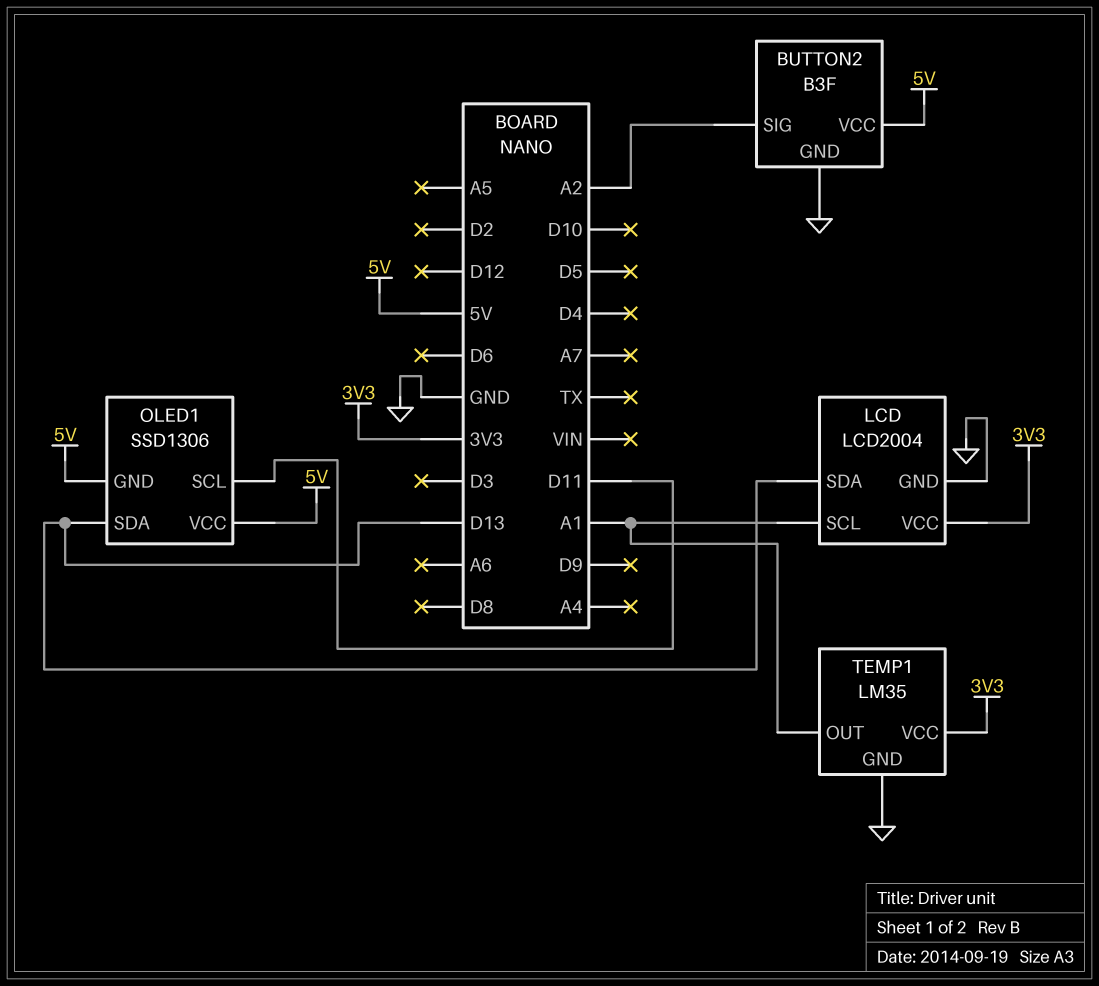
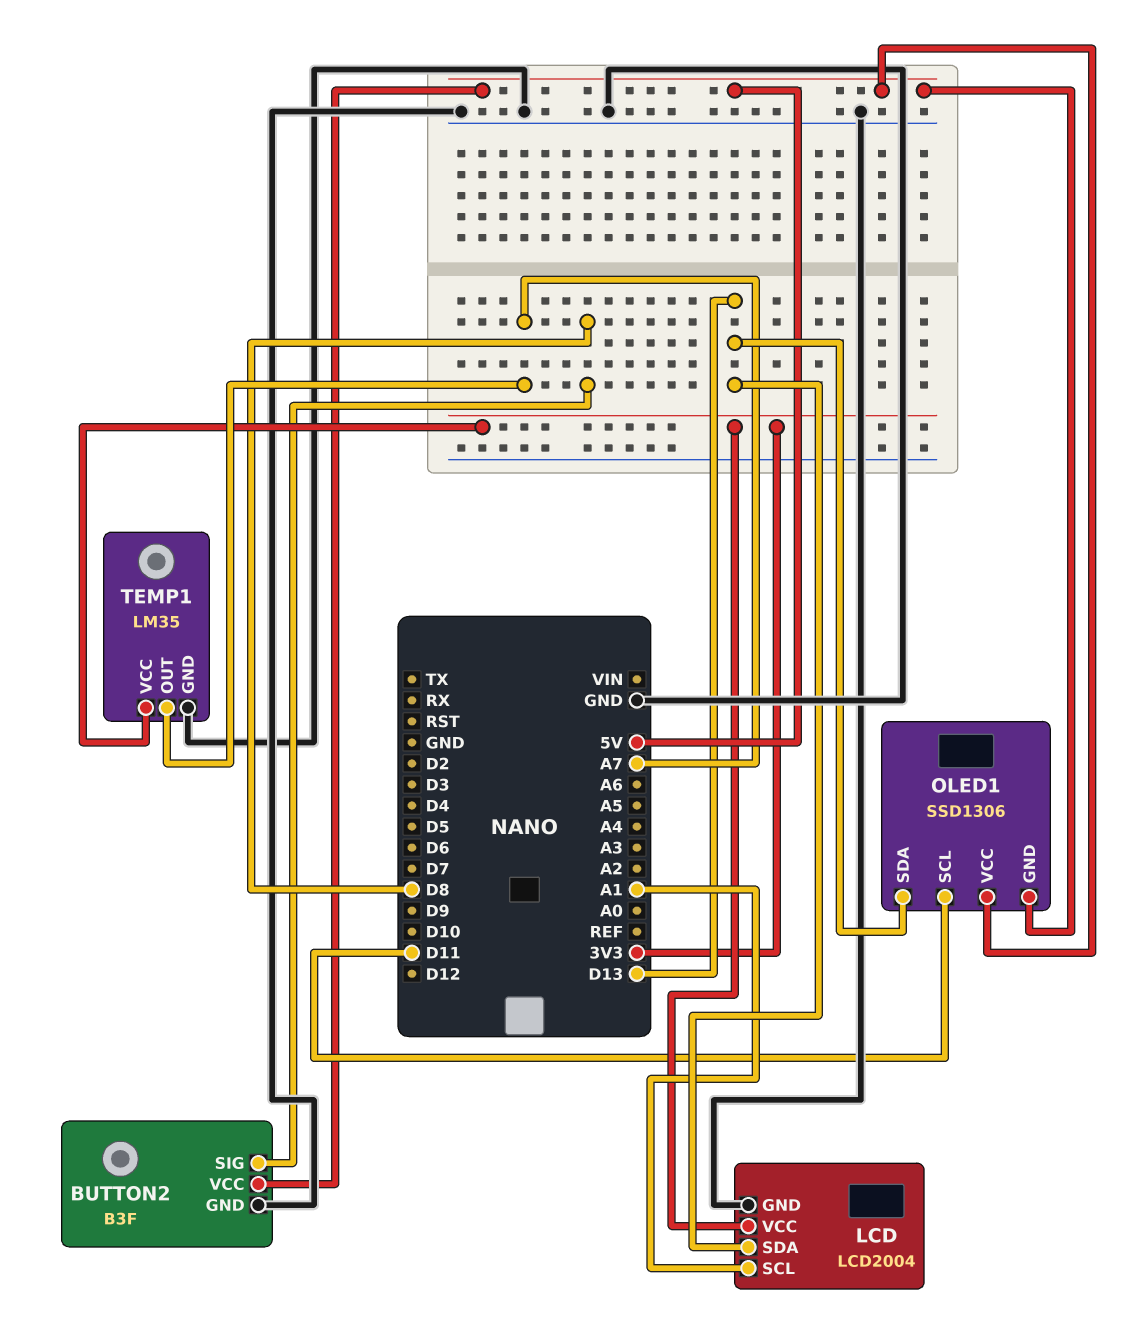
BUTTON2 pin SIG: A2 -> D8
TEMP1 pin OUT: A1 -> A7

